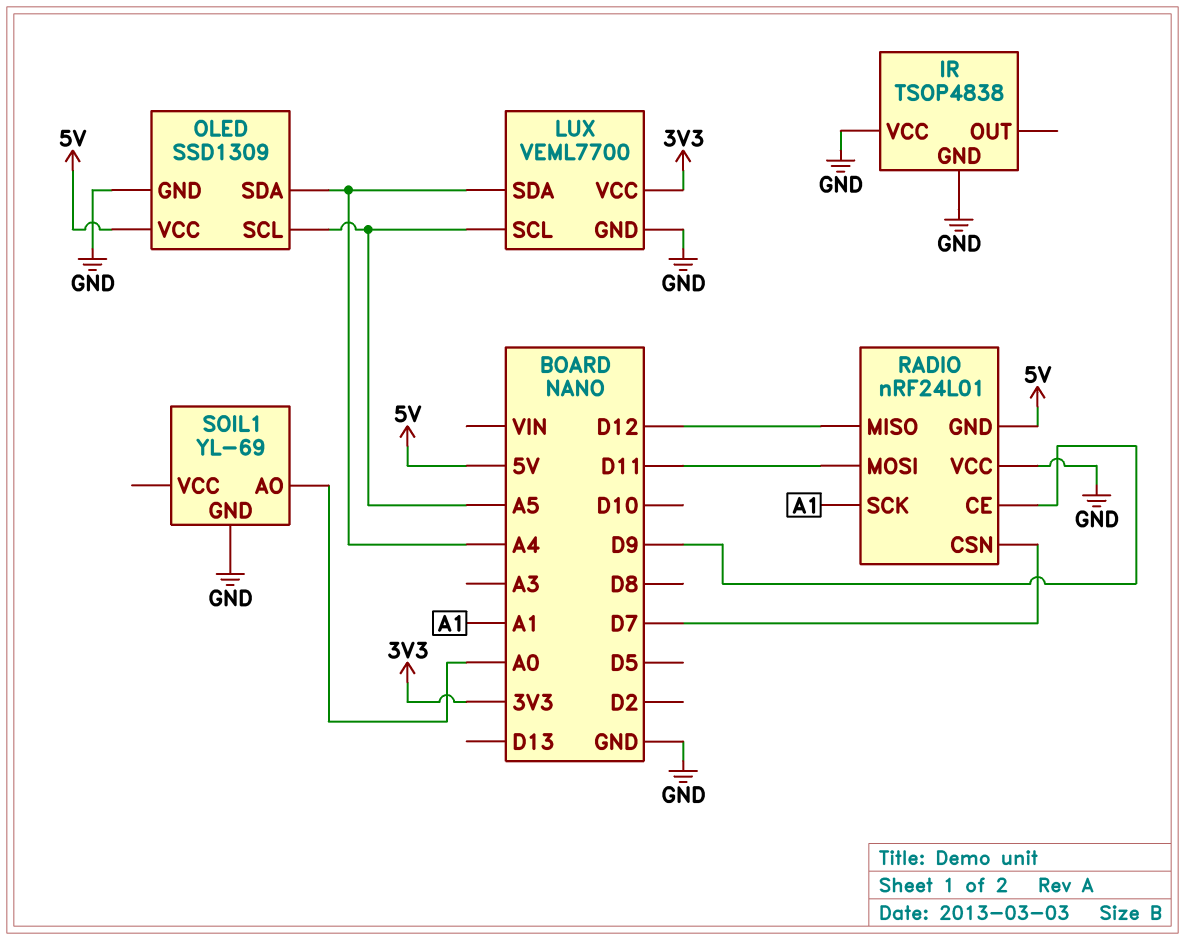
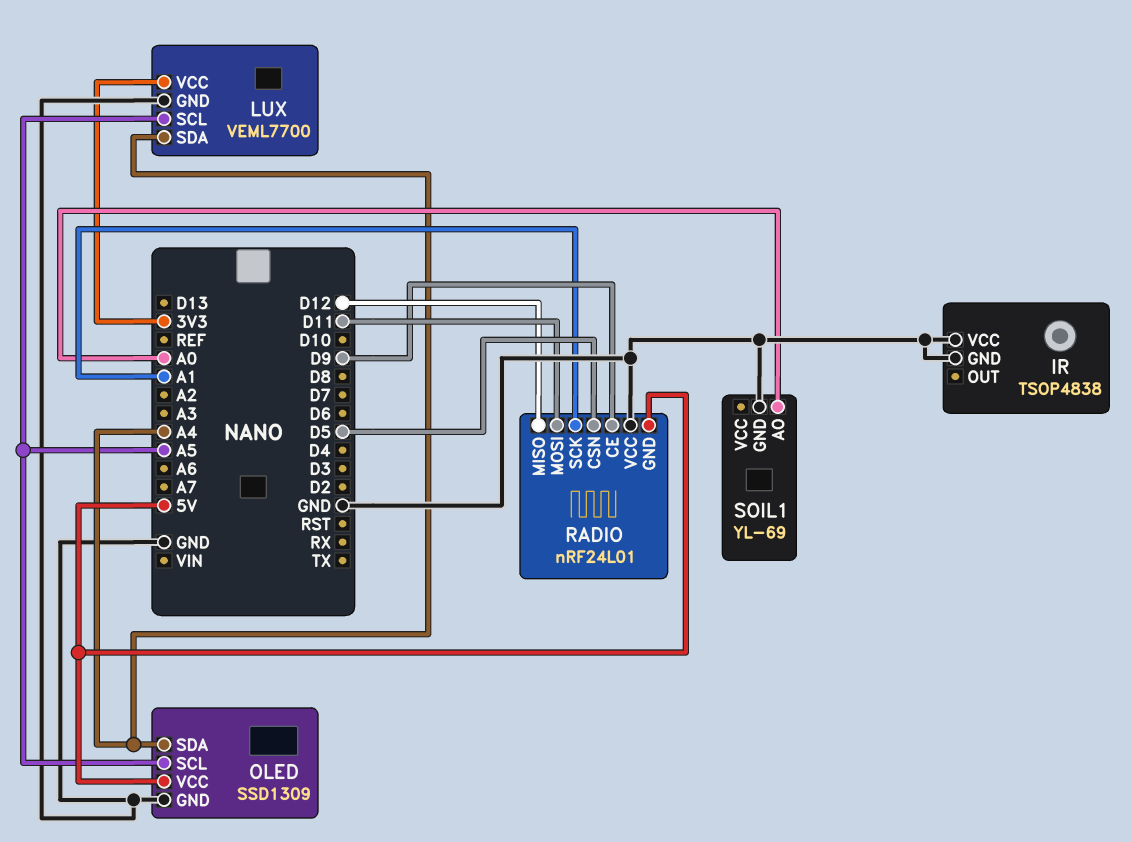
RADIO pin CSN: D7 -> D5

